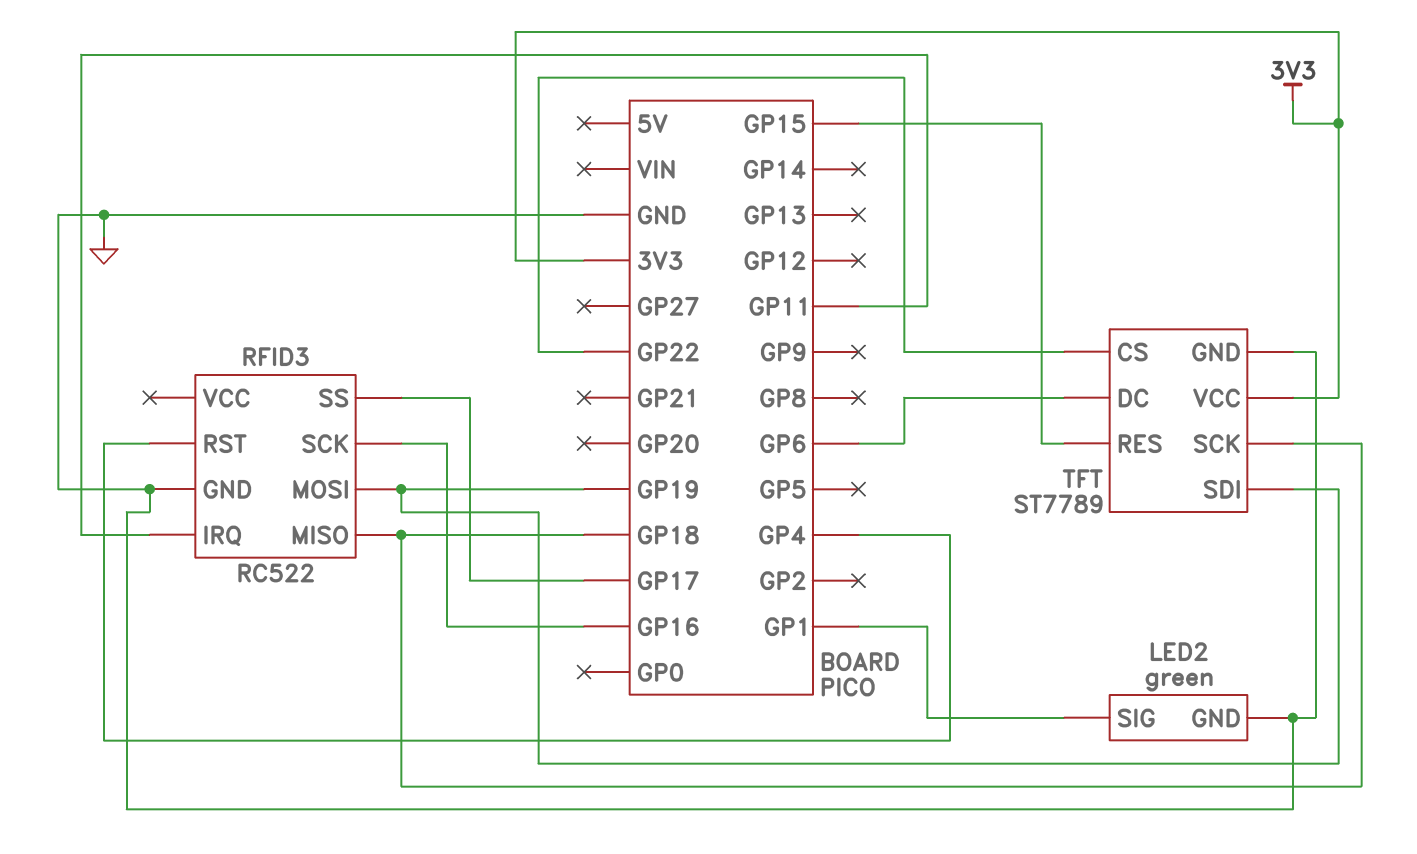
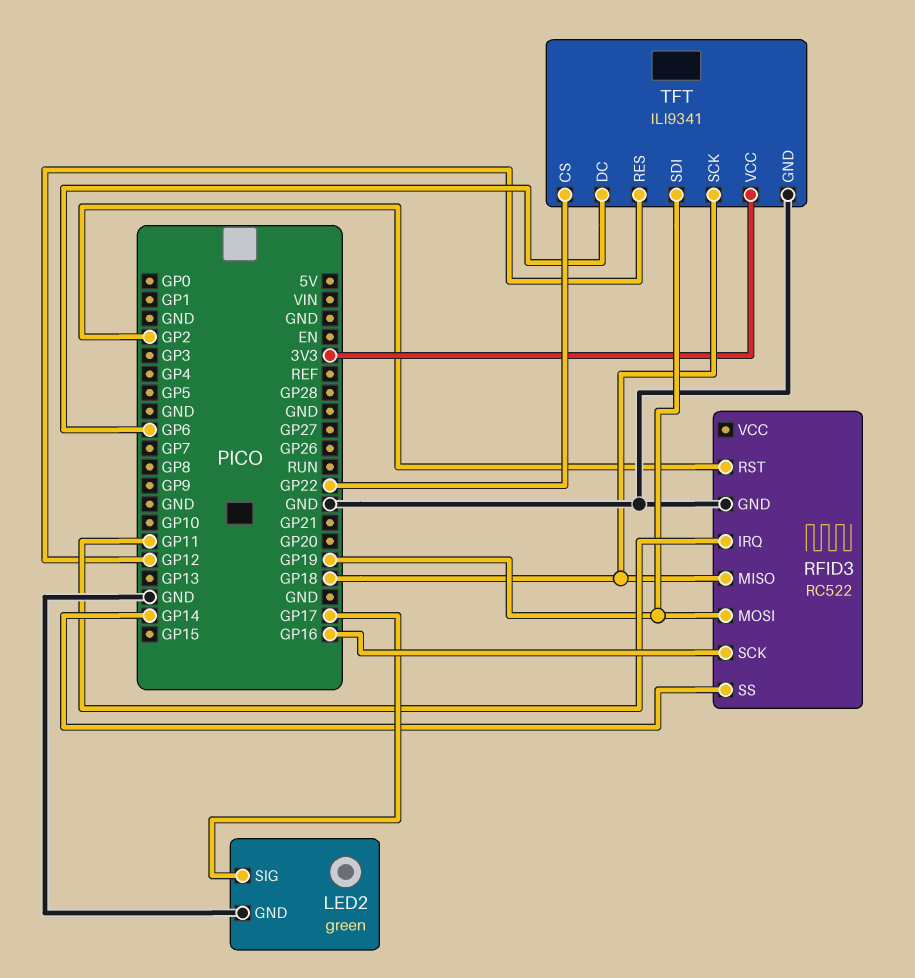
LED2 pin SIG: GP1 -> GP17
RFID3 pin RST: GP4 -> GP2
RFID3 pin SS: GP17 -> GP14
TFT: ST7789 -> ILI9341
TFT pin RES: GP15 -> GP12

